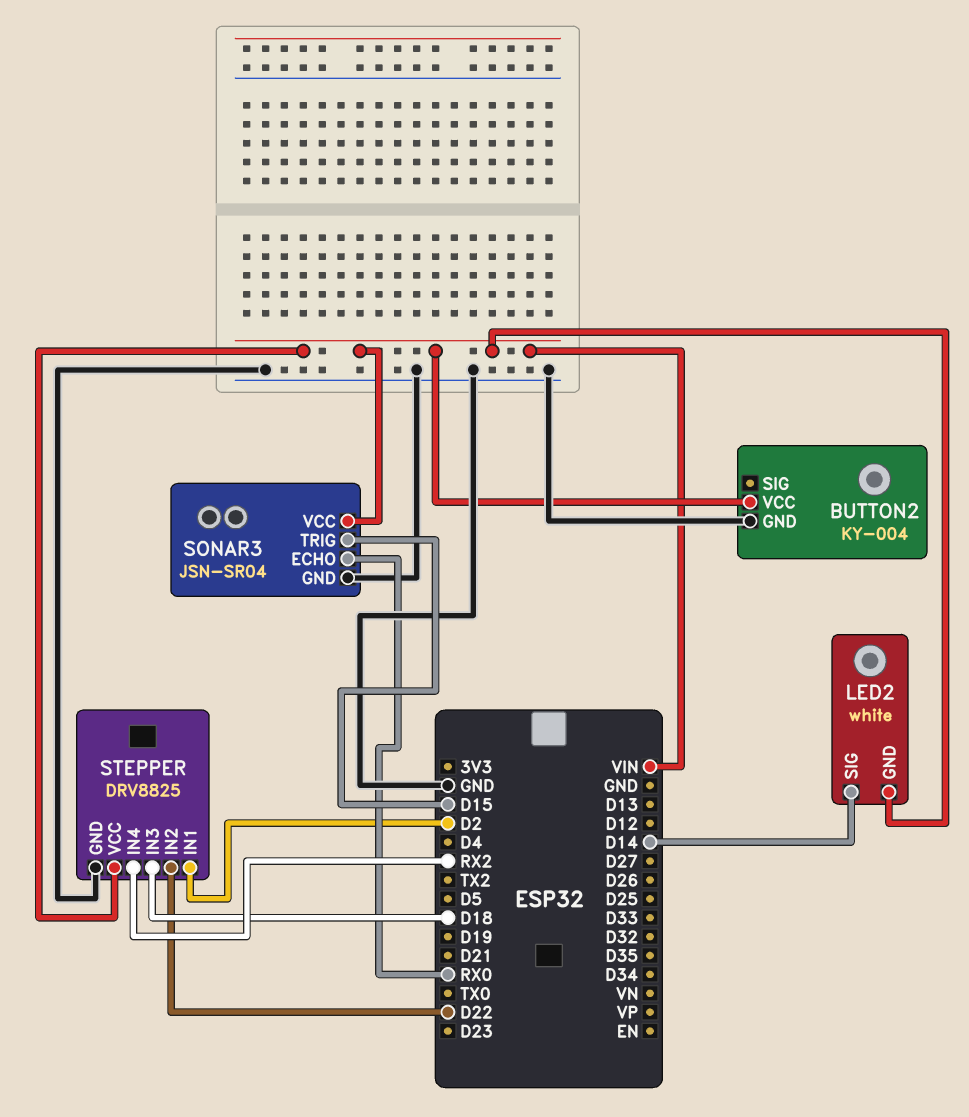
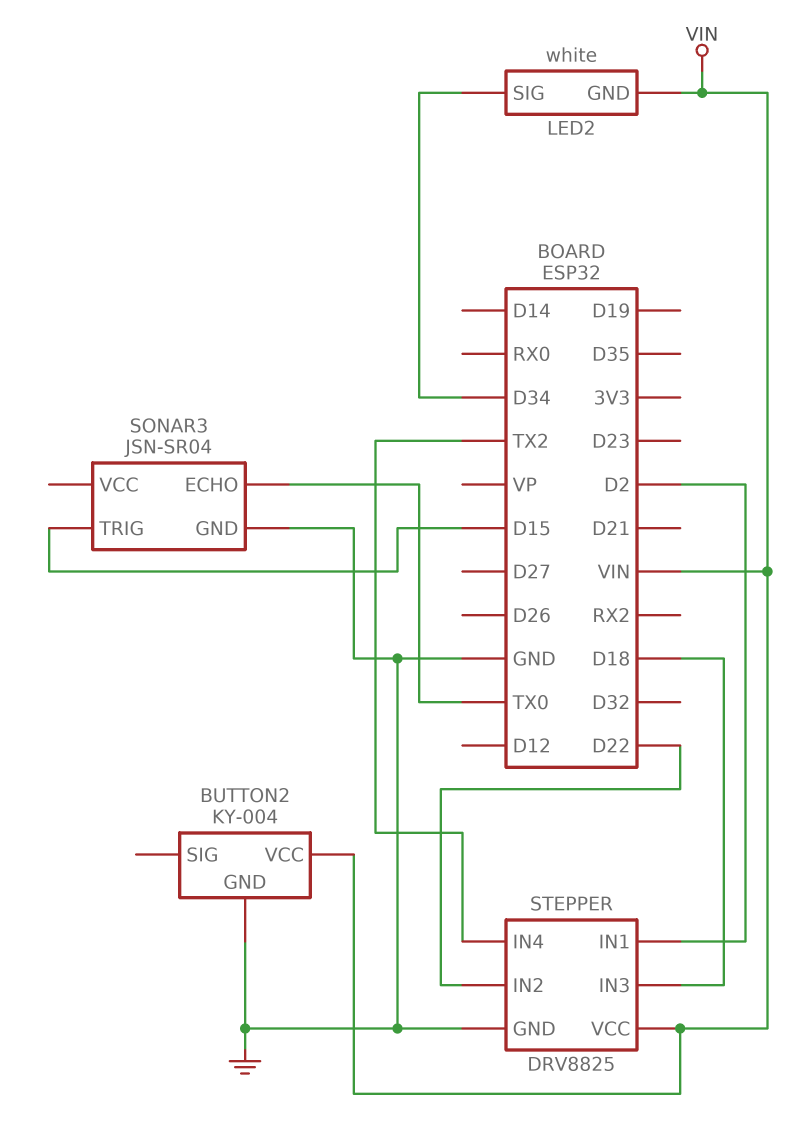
LED2 pin SIG: D14 -> D34
SONAR3 pin ECHO: RX0 -> TX0
SONAR3 pin VCC: VIN -> none
STEPPER pin IN4: RX2 -> TX2

